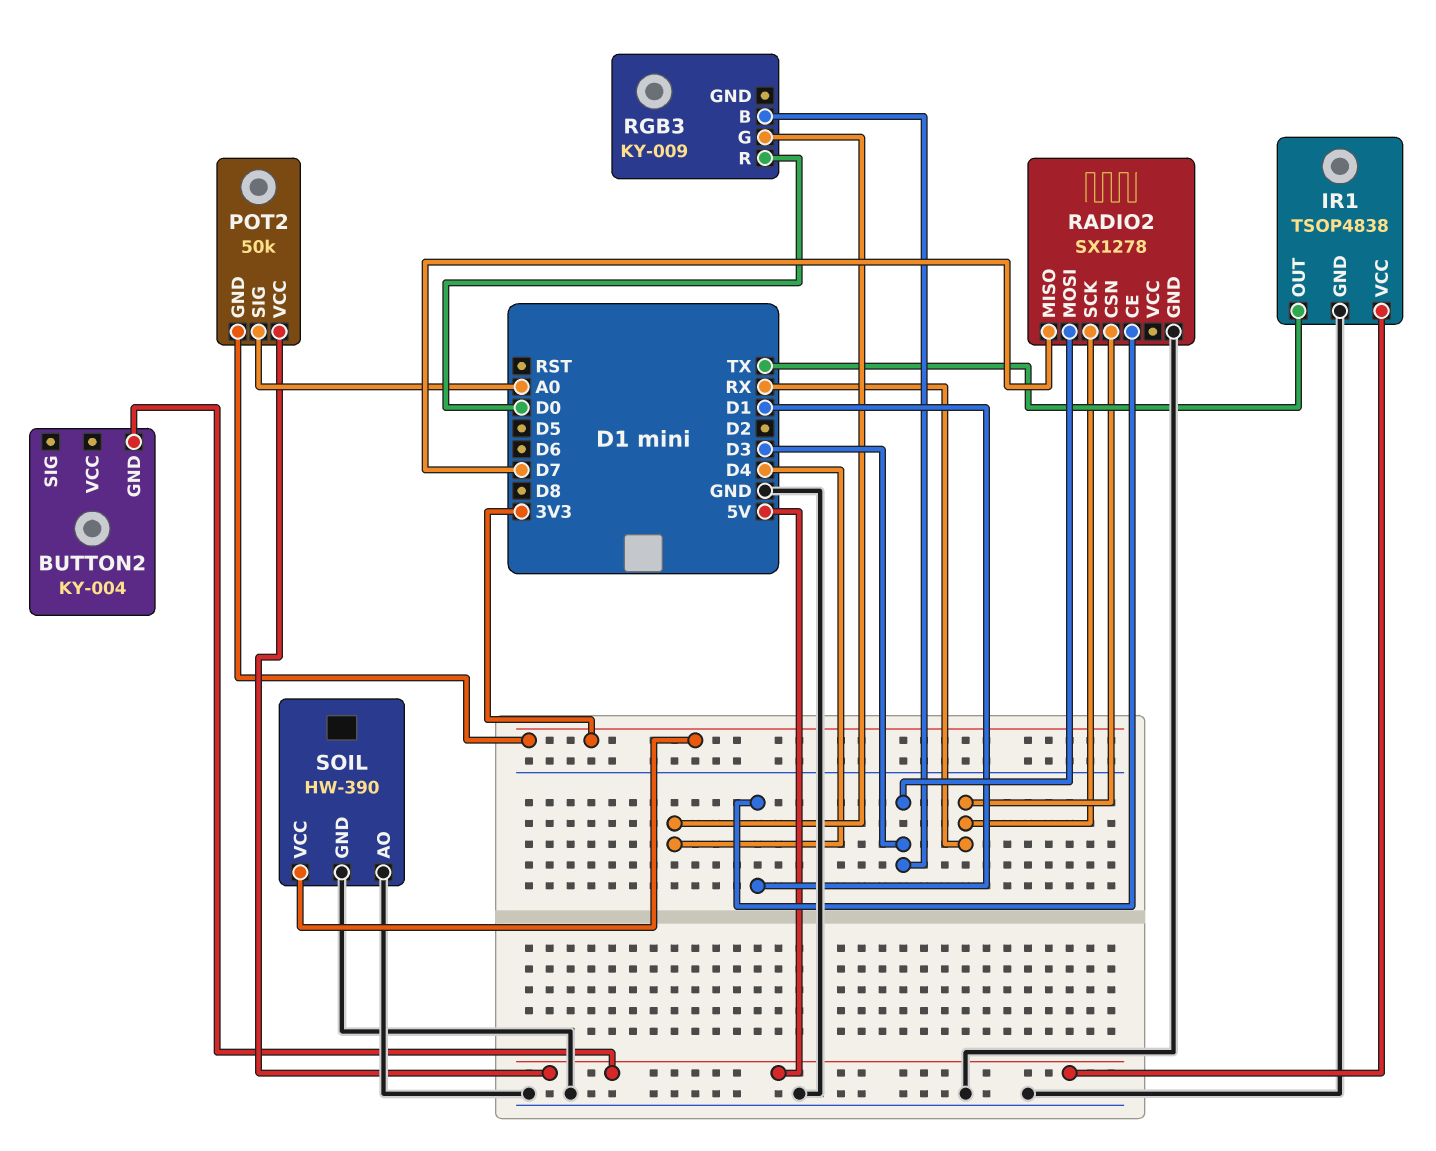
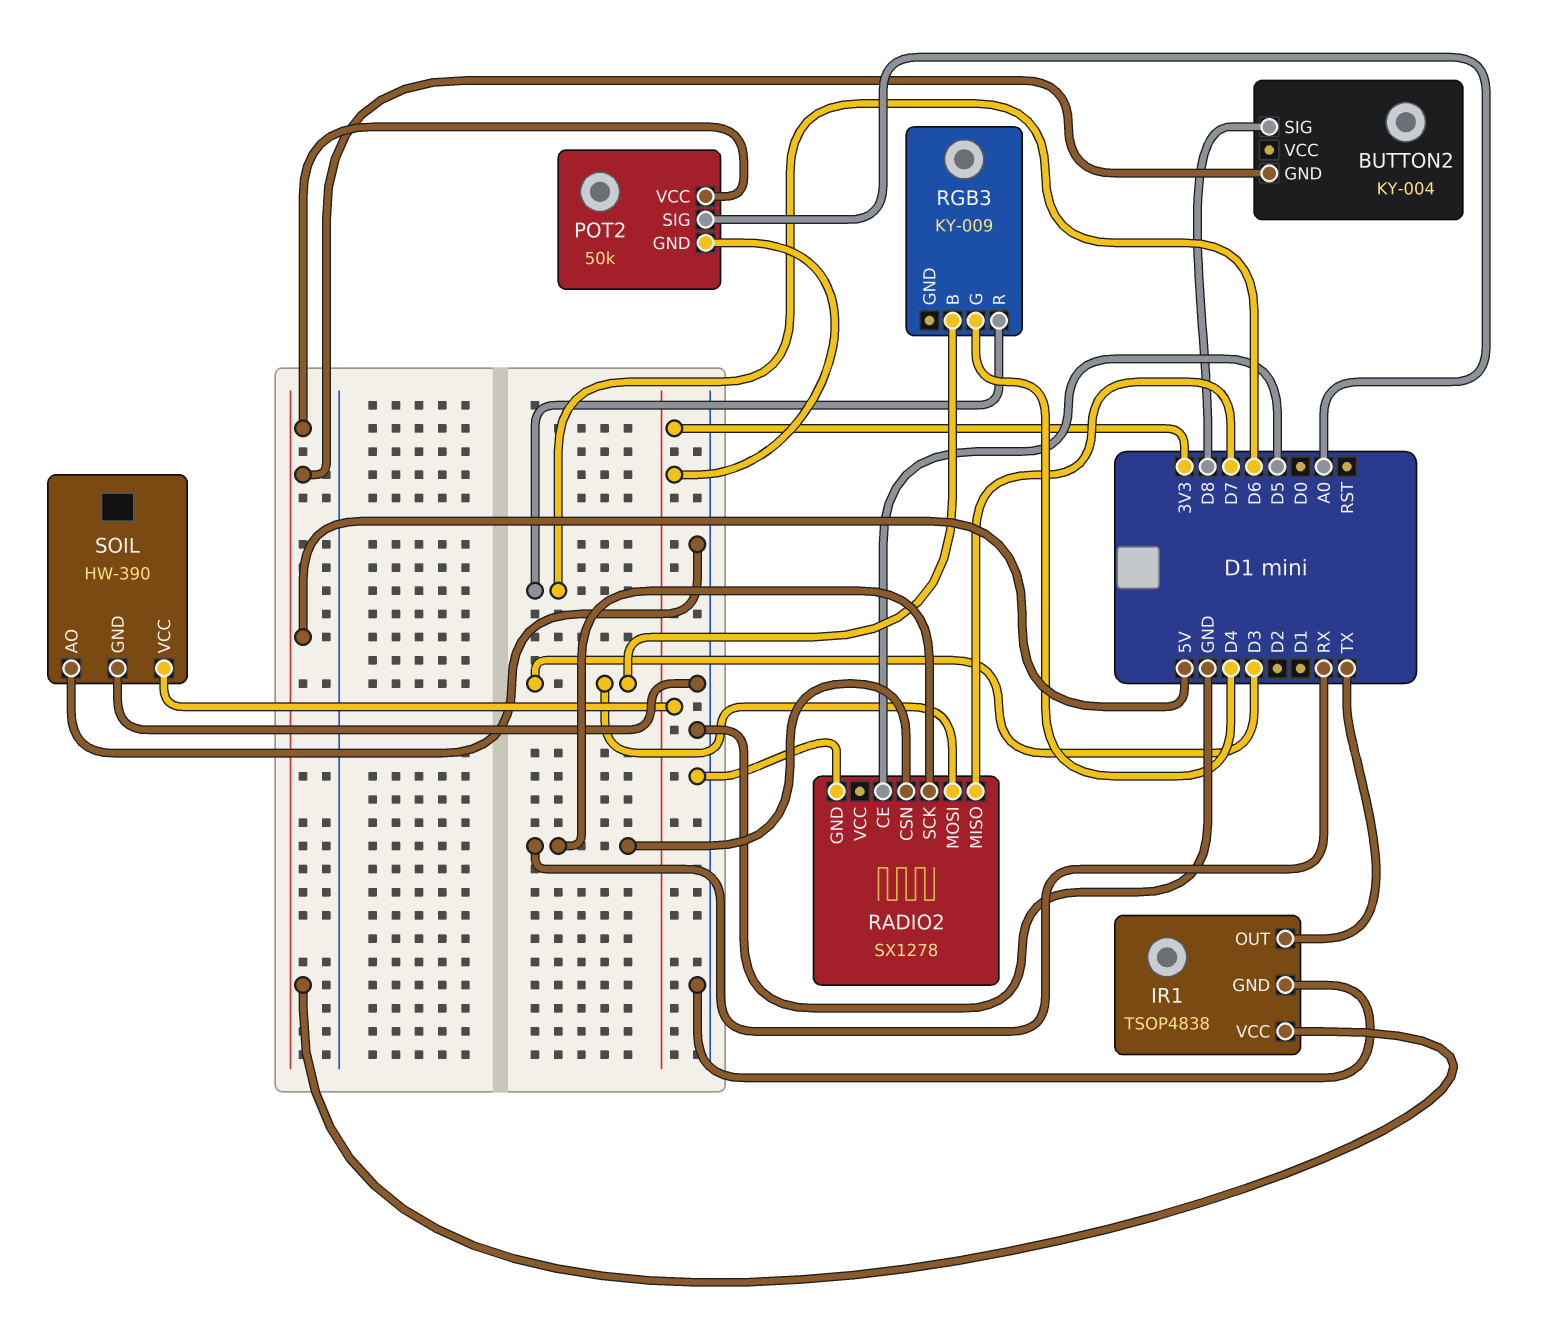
BUTTON2 pin SIG: none -> D8
RADIO2 pin CE: D1 -> D5
RGB3 pin R: D0 -> D6

